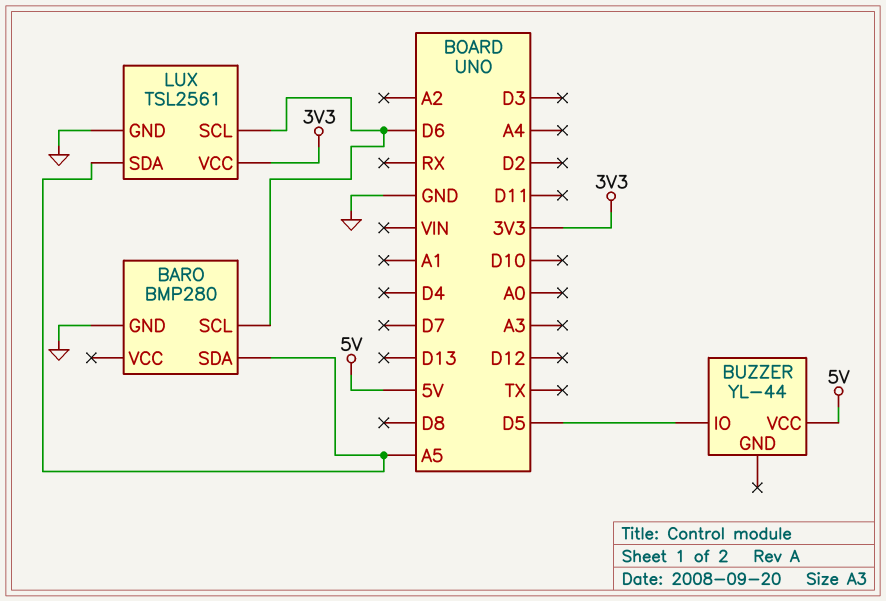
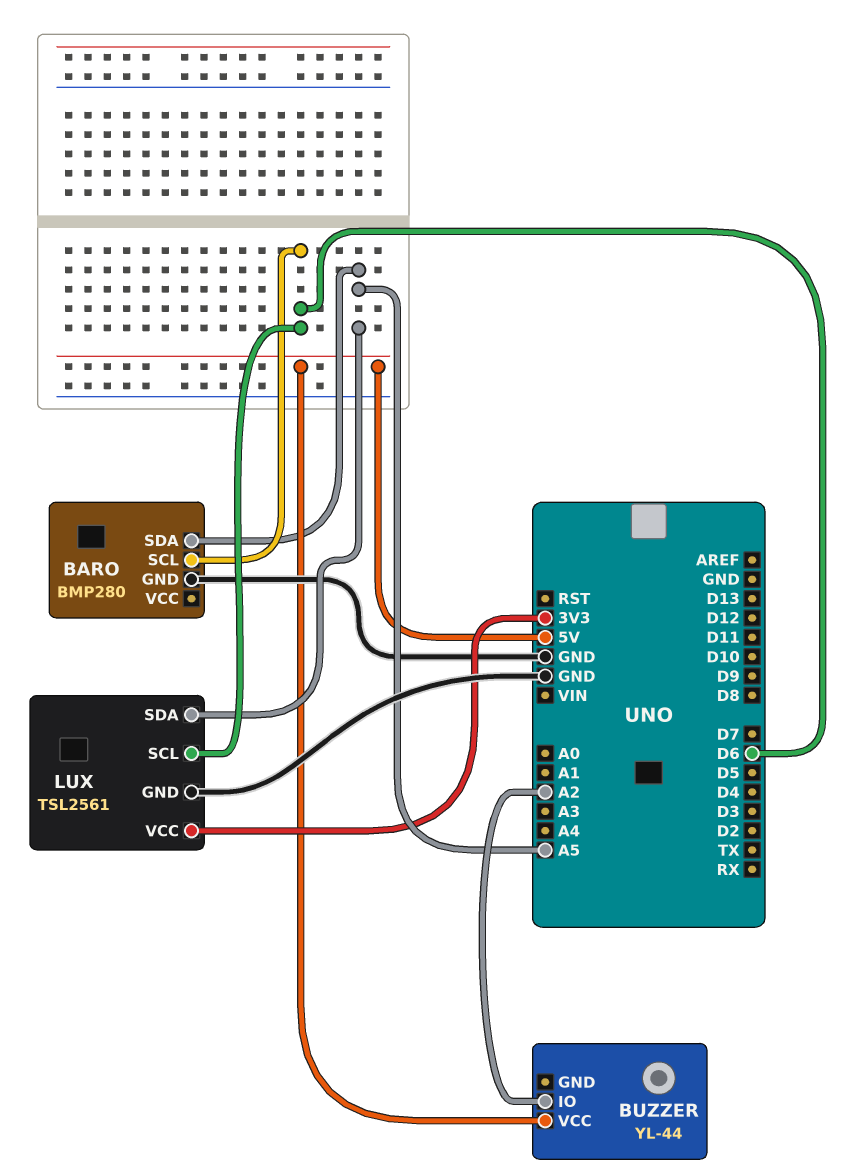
BUZZER pin IO: D5 -> A2

